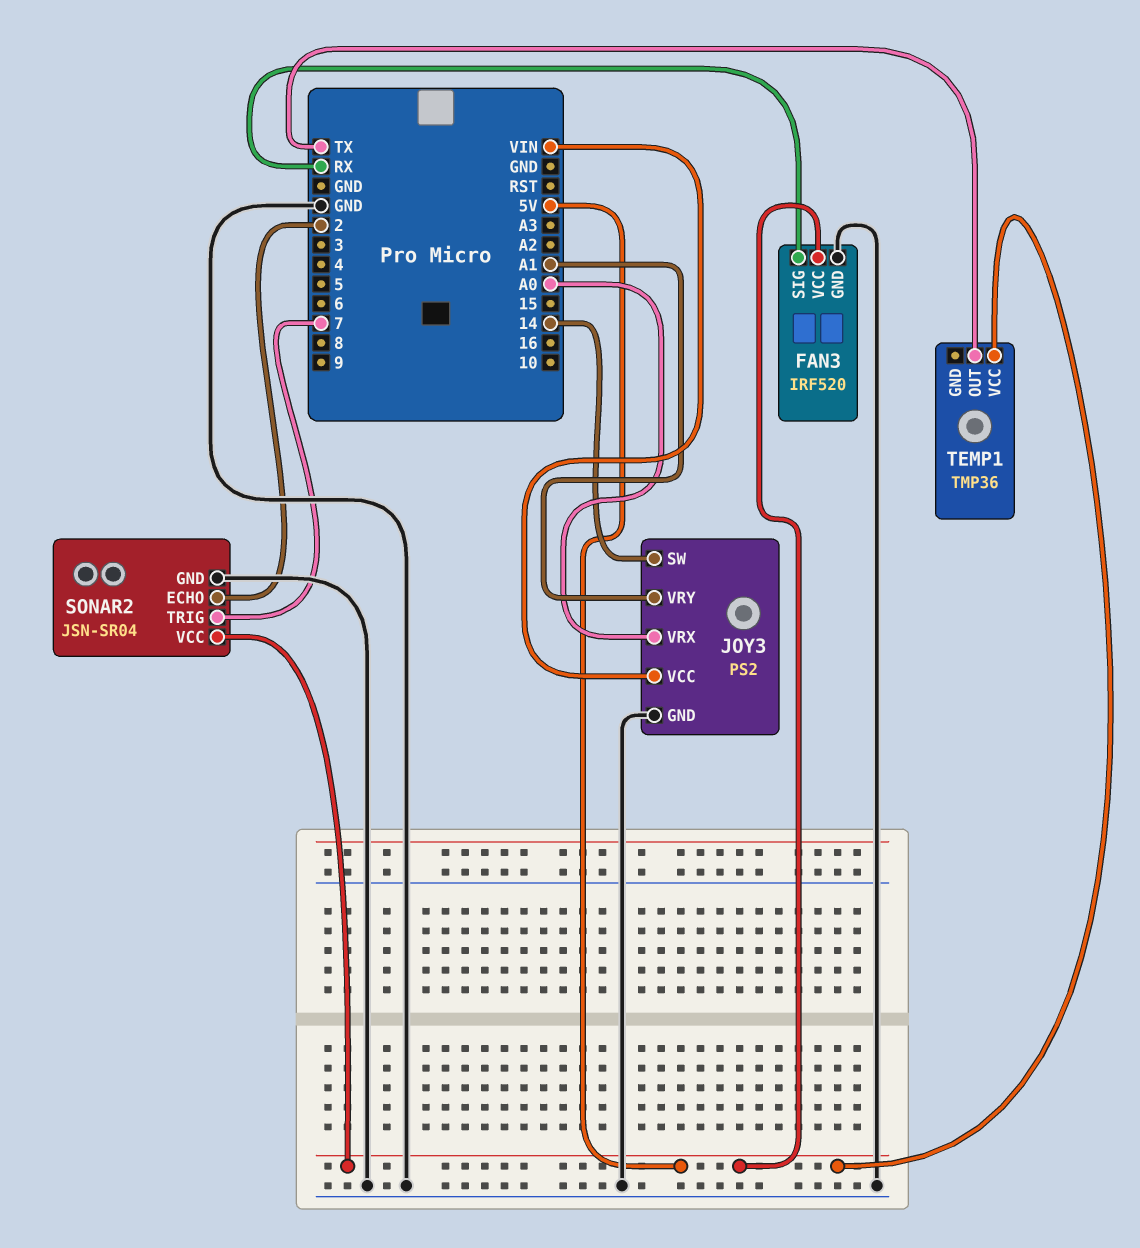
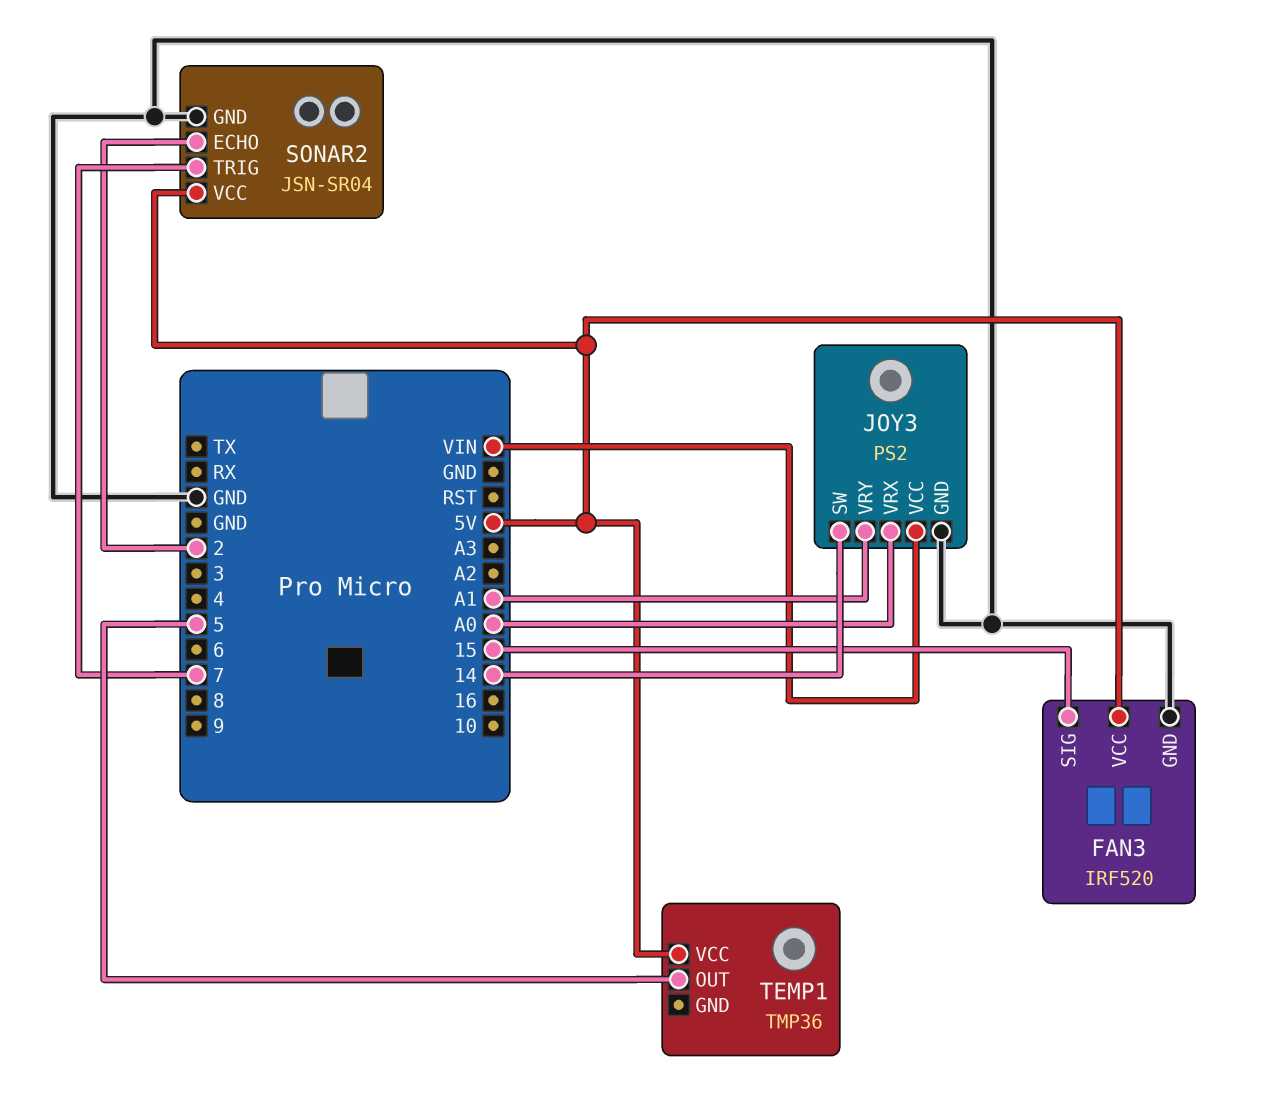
FAN3 pin SIG: RX -> 15
TEMP1 pin OUT: TX -> 5

